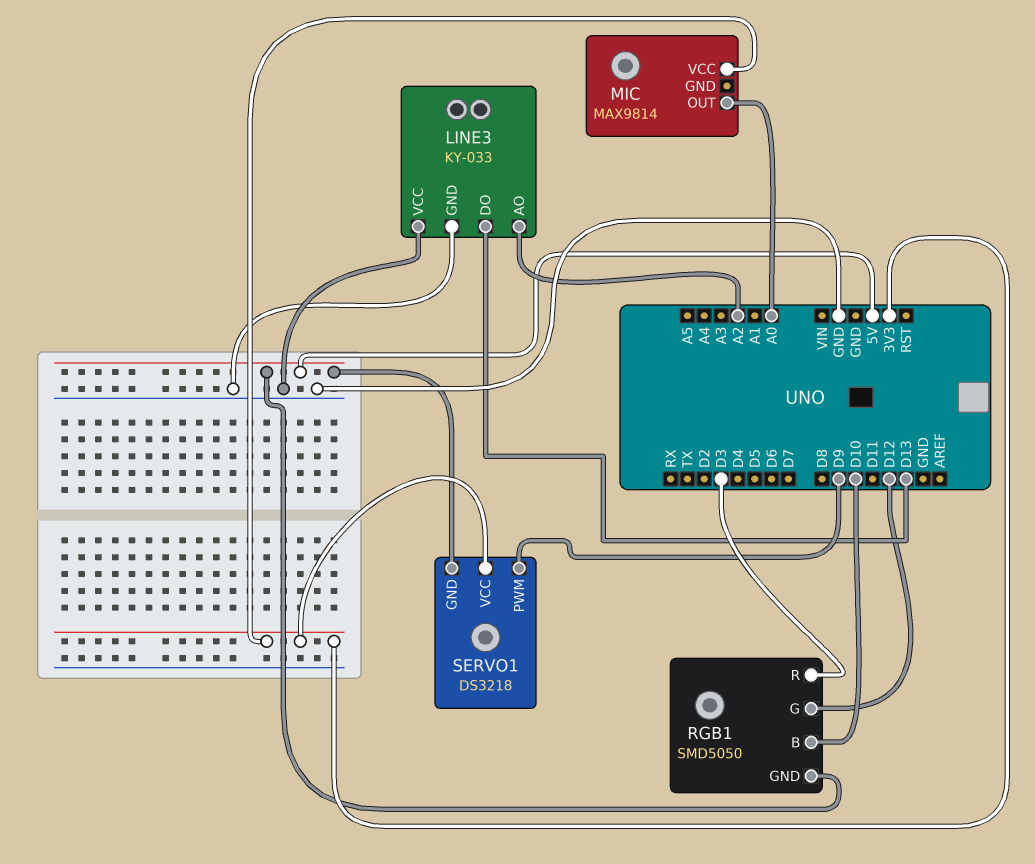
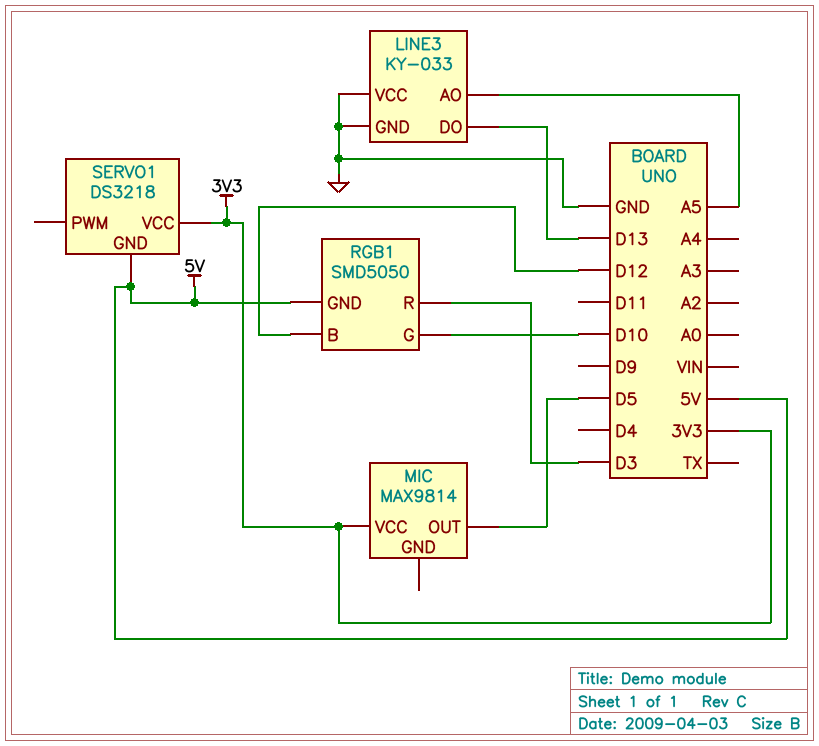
LINE3 pin AO: A2 -> A5
MIC pin OUT: A0 -> D5
RGB1 pin B: D10 -> D12
RGB1 pin G: D12 -> D10
SERVO1 pin PWM: D9 -> none

